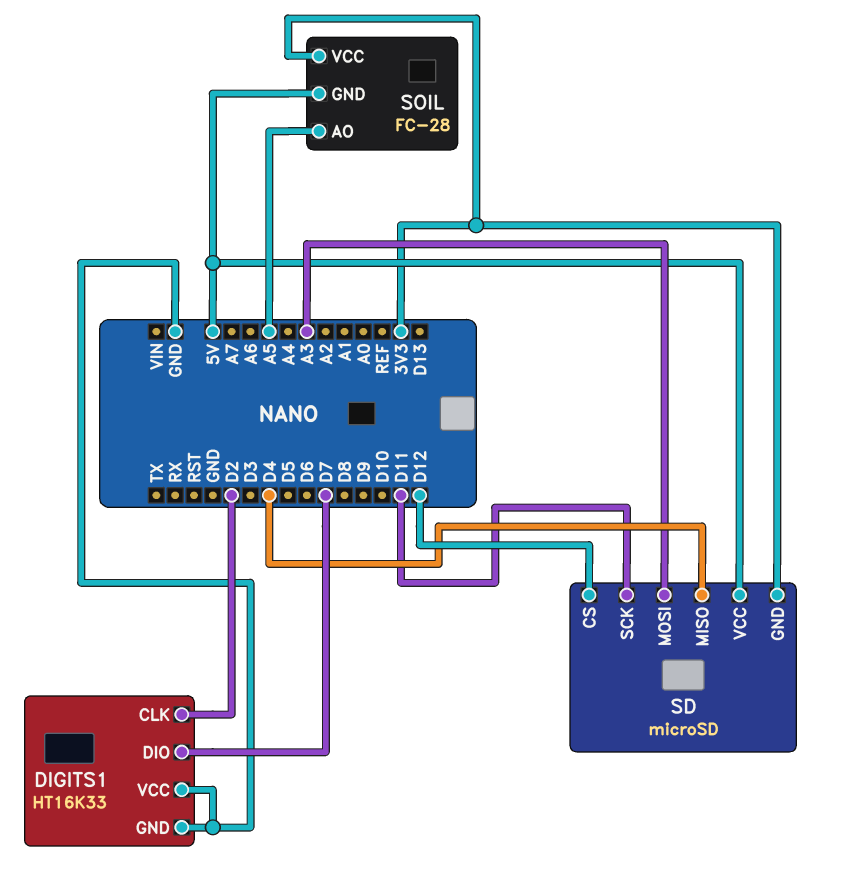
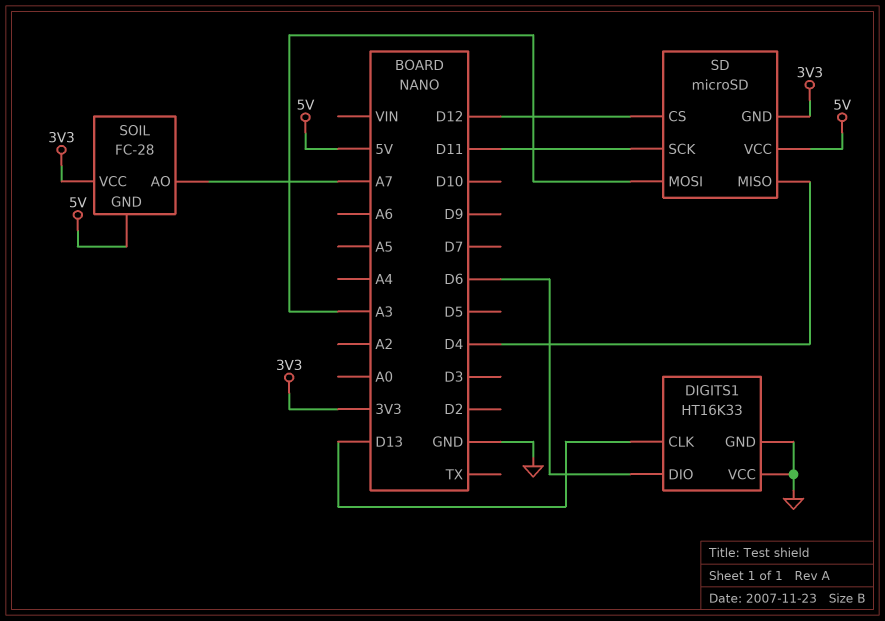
DIGITS1 pin CLK: D2 -> D13
DIGITS1 pin DIO: D7 -> D6
SOIL pin AO: A5 -> A7

